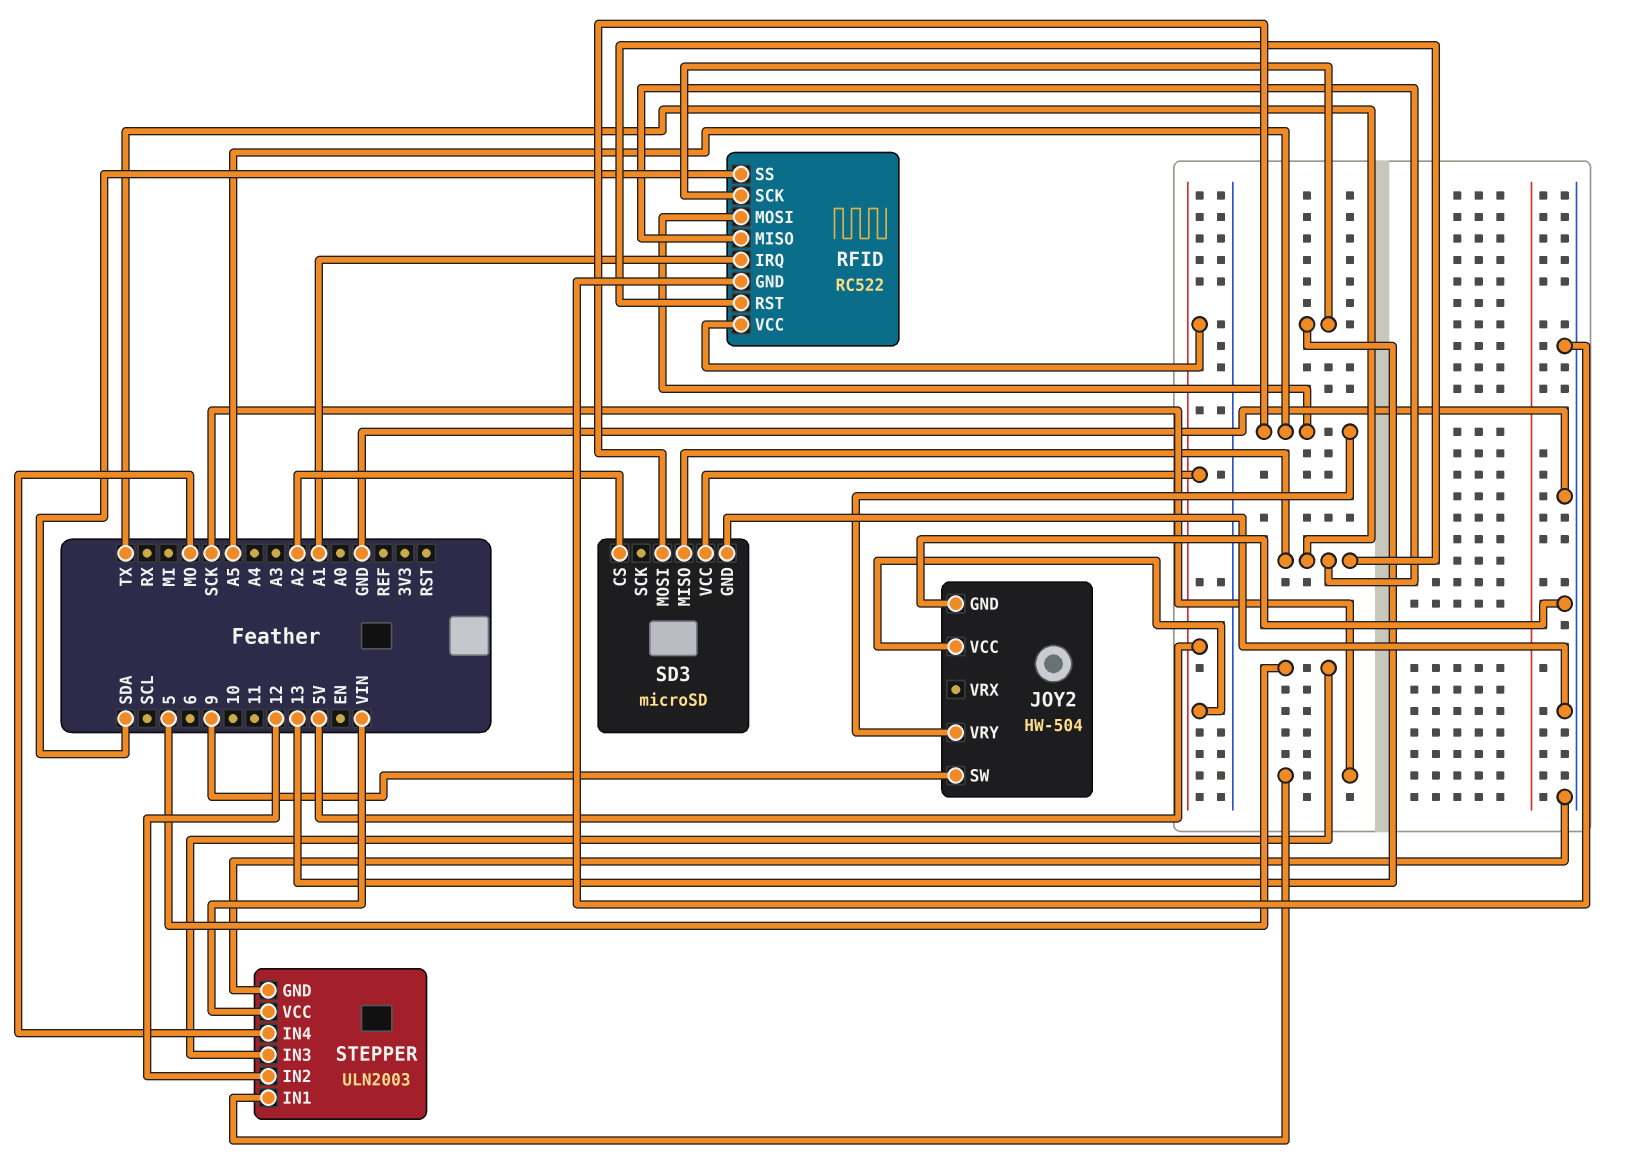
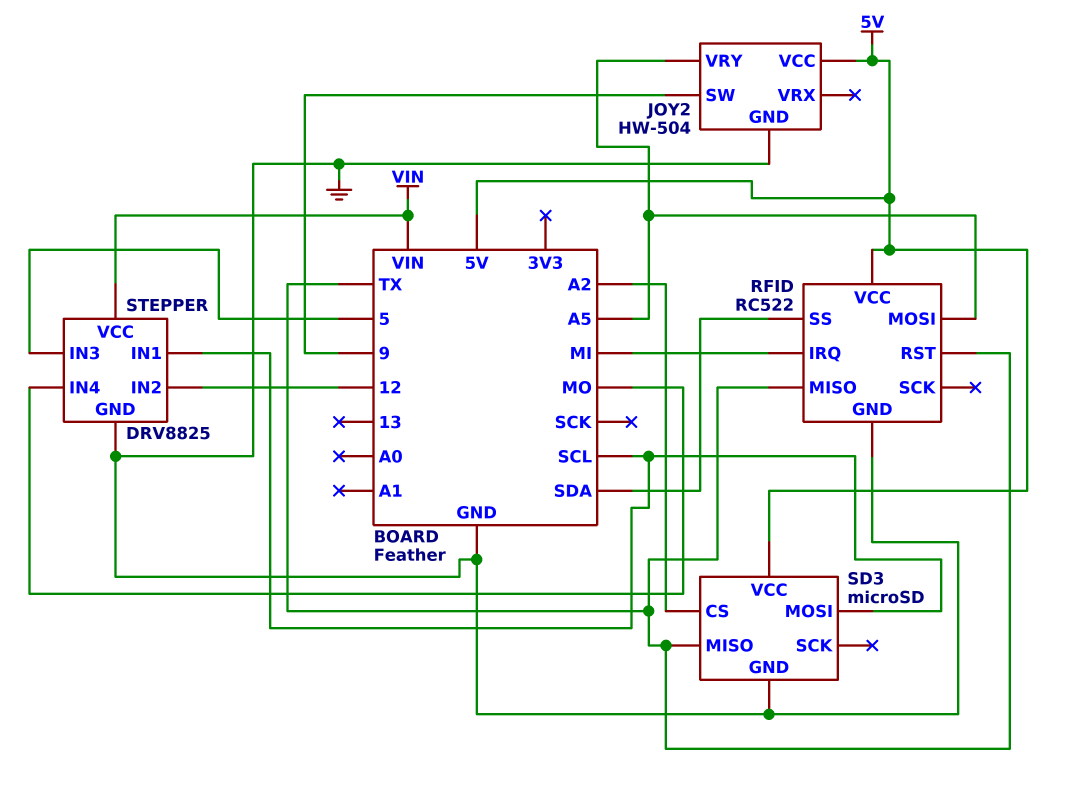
RFID pin IRQ: A1 -> MI
RFID pin SCK: 13 -> none
SD3 pin MOSI: A5 -> SCL
STEPPER: ULN2003 -> DRV8825
STEPPER pin IN1: SCK -> SCL

